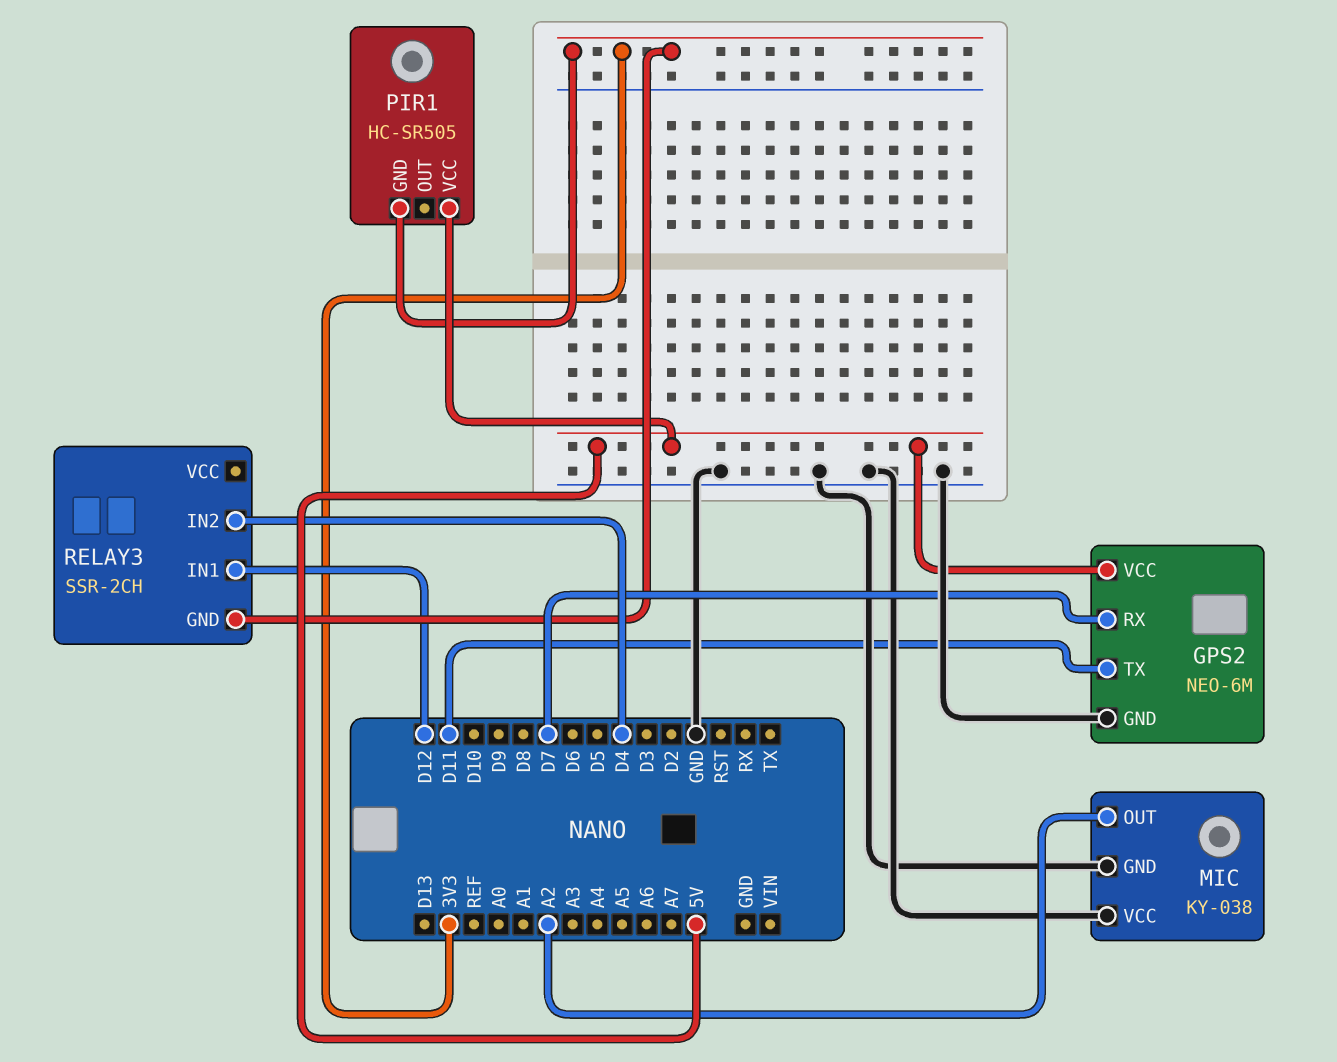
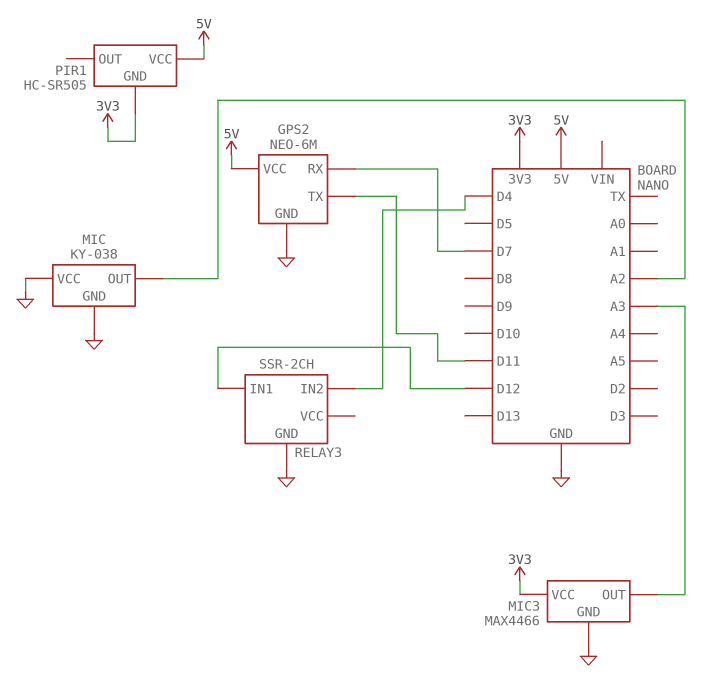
MIC3: none -> MAX4466
MIC3 pin GND: none -> GND
MIC3 pin OUT: none -> A3
MIC3 pin VCC: none -> 3V3
RELAY3 pin GND: 3V3 -> GND

